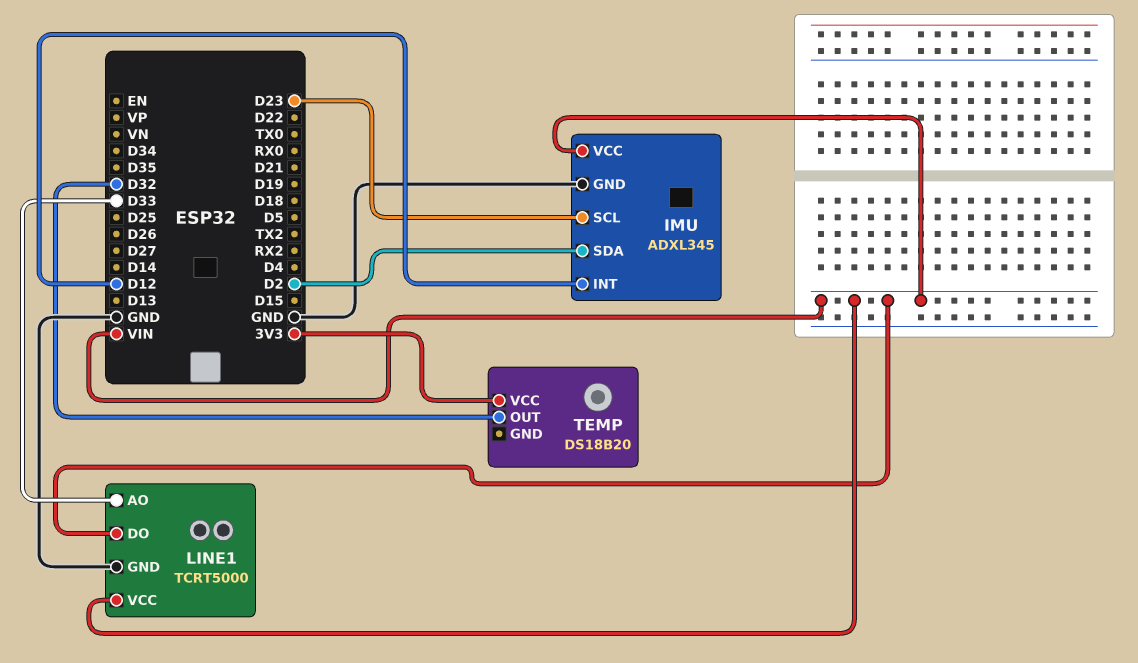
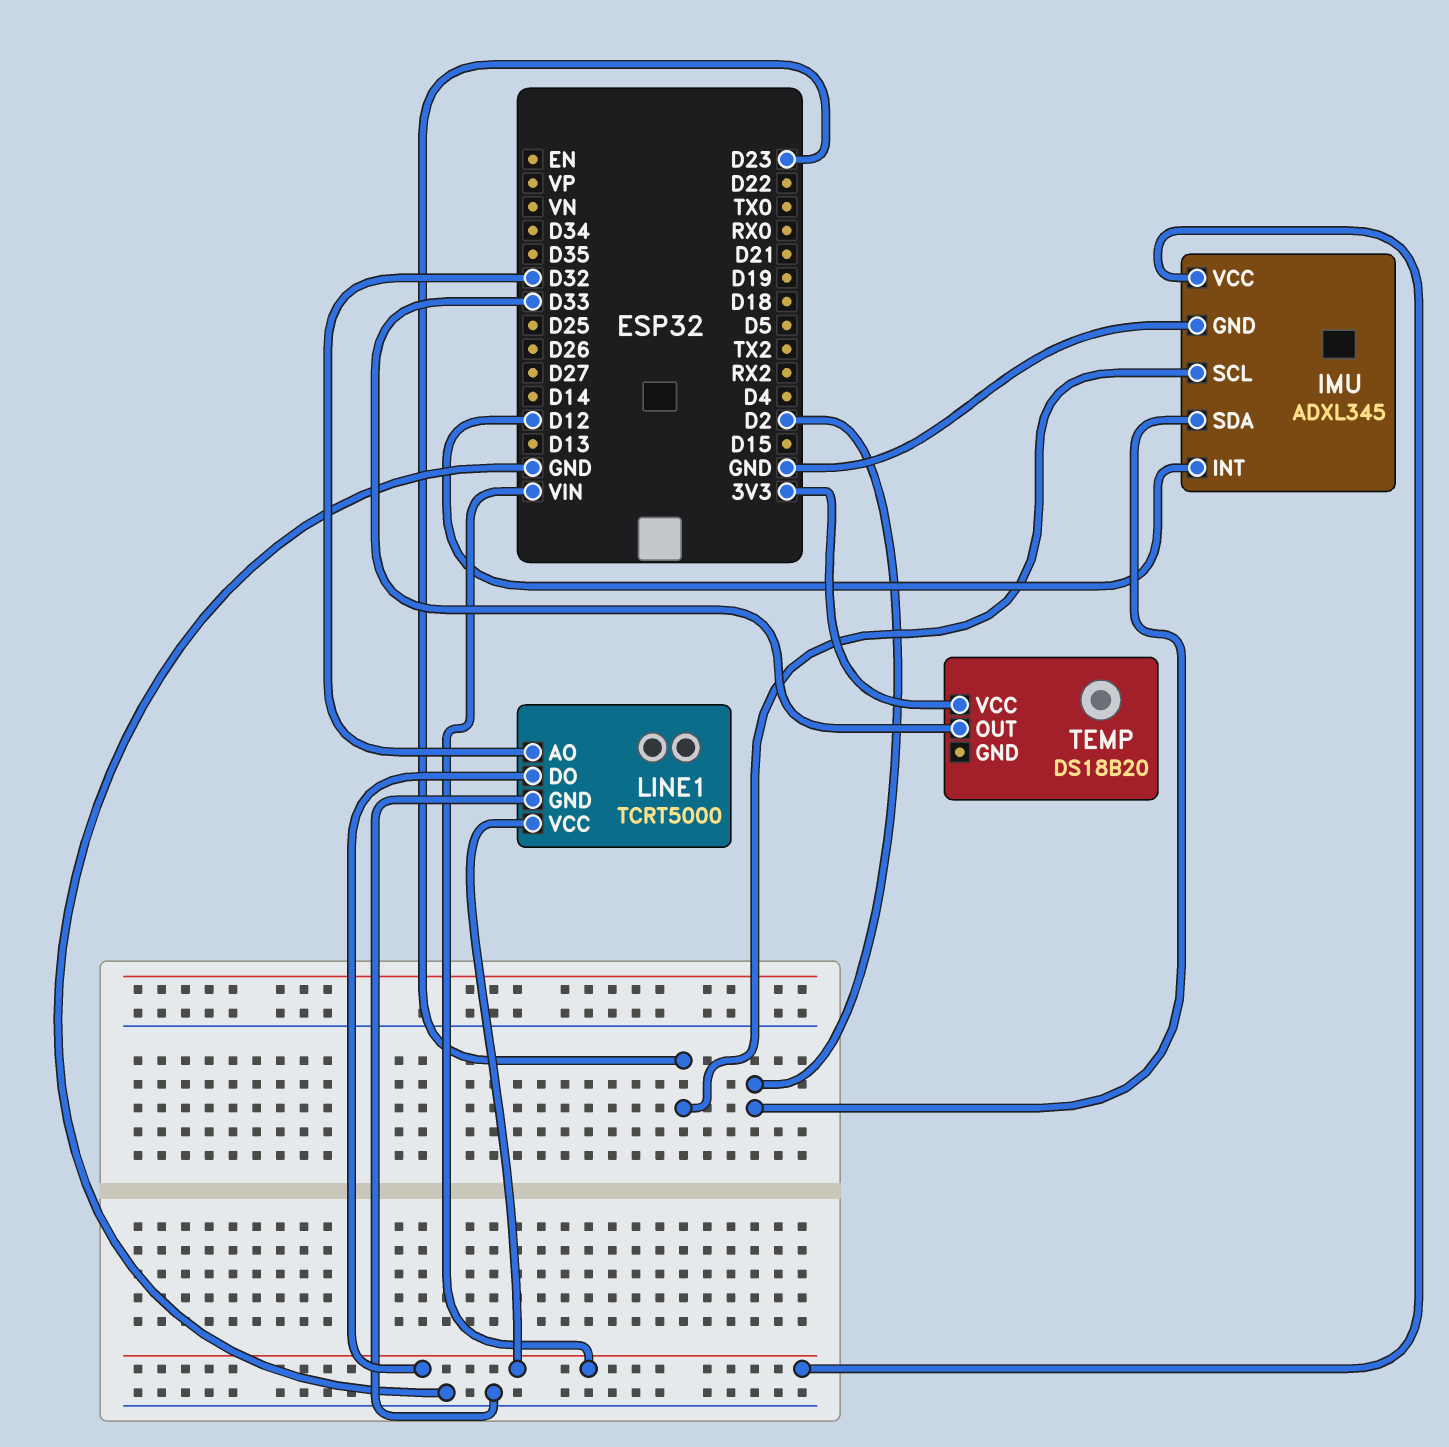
LINE1 pin AO: D33 -> D32
TEMP pin OUT: D32 -> D33

